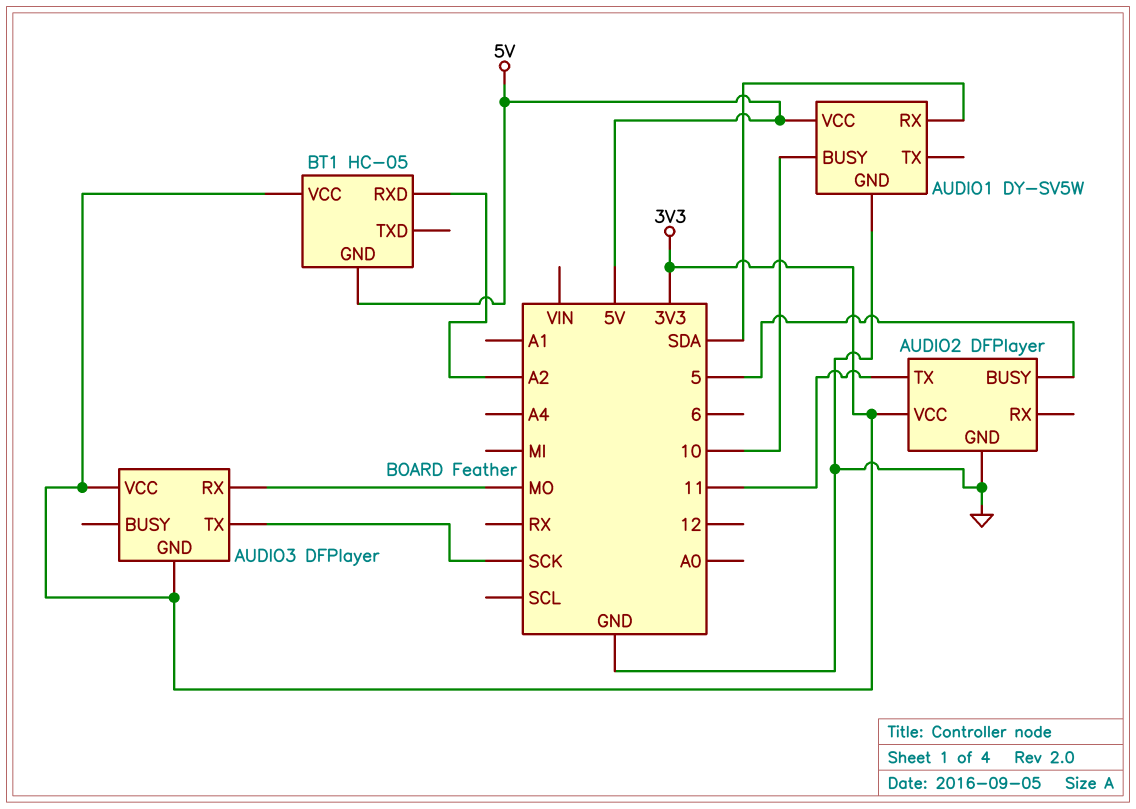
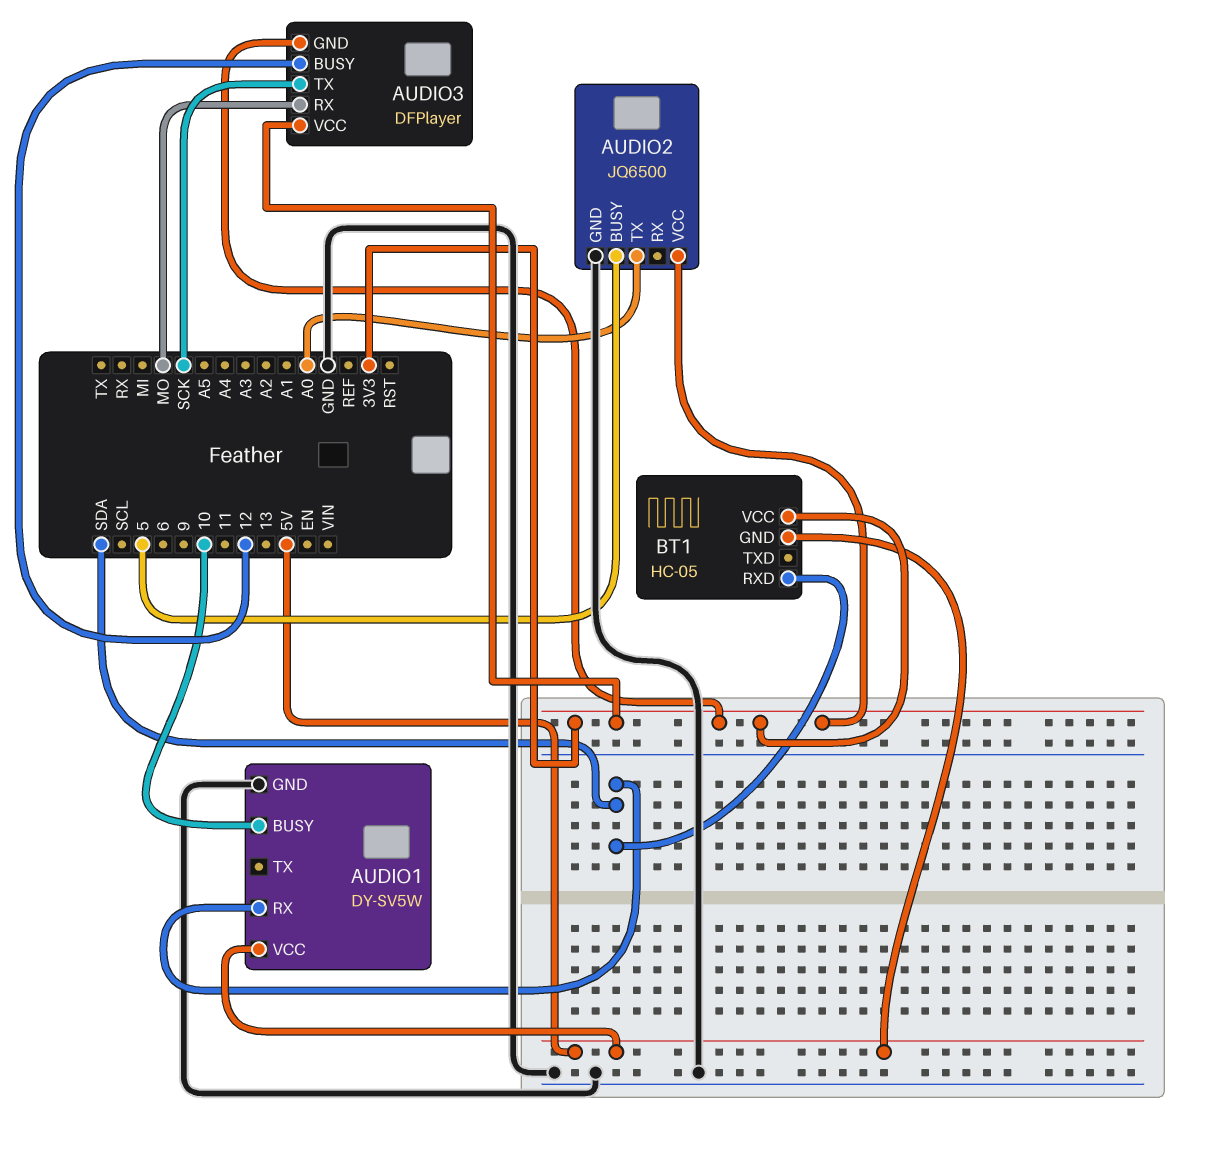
AUDIO2: DFPlayer -> JQ6500
AUDIO2 pin TX: 11 -> A0
AUDIO3 pin BUSY: none -> 12
BT1 pin RXD: A2 -> SDA

